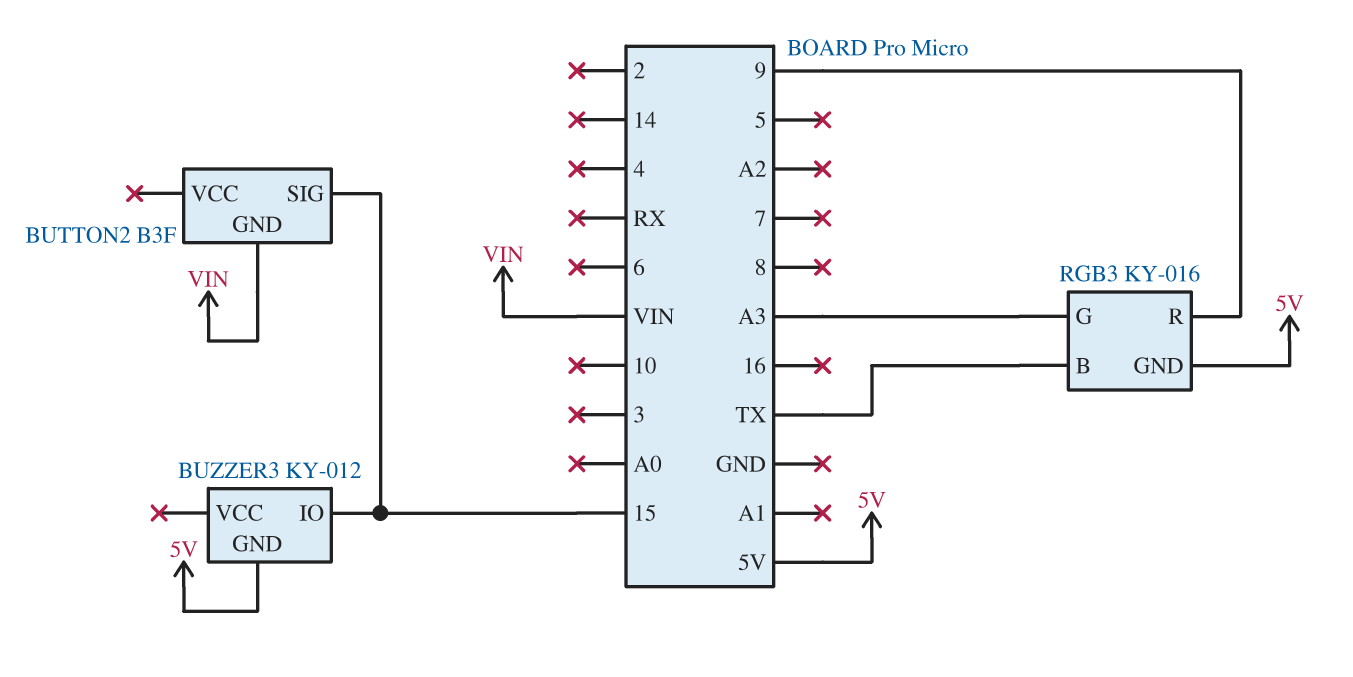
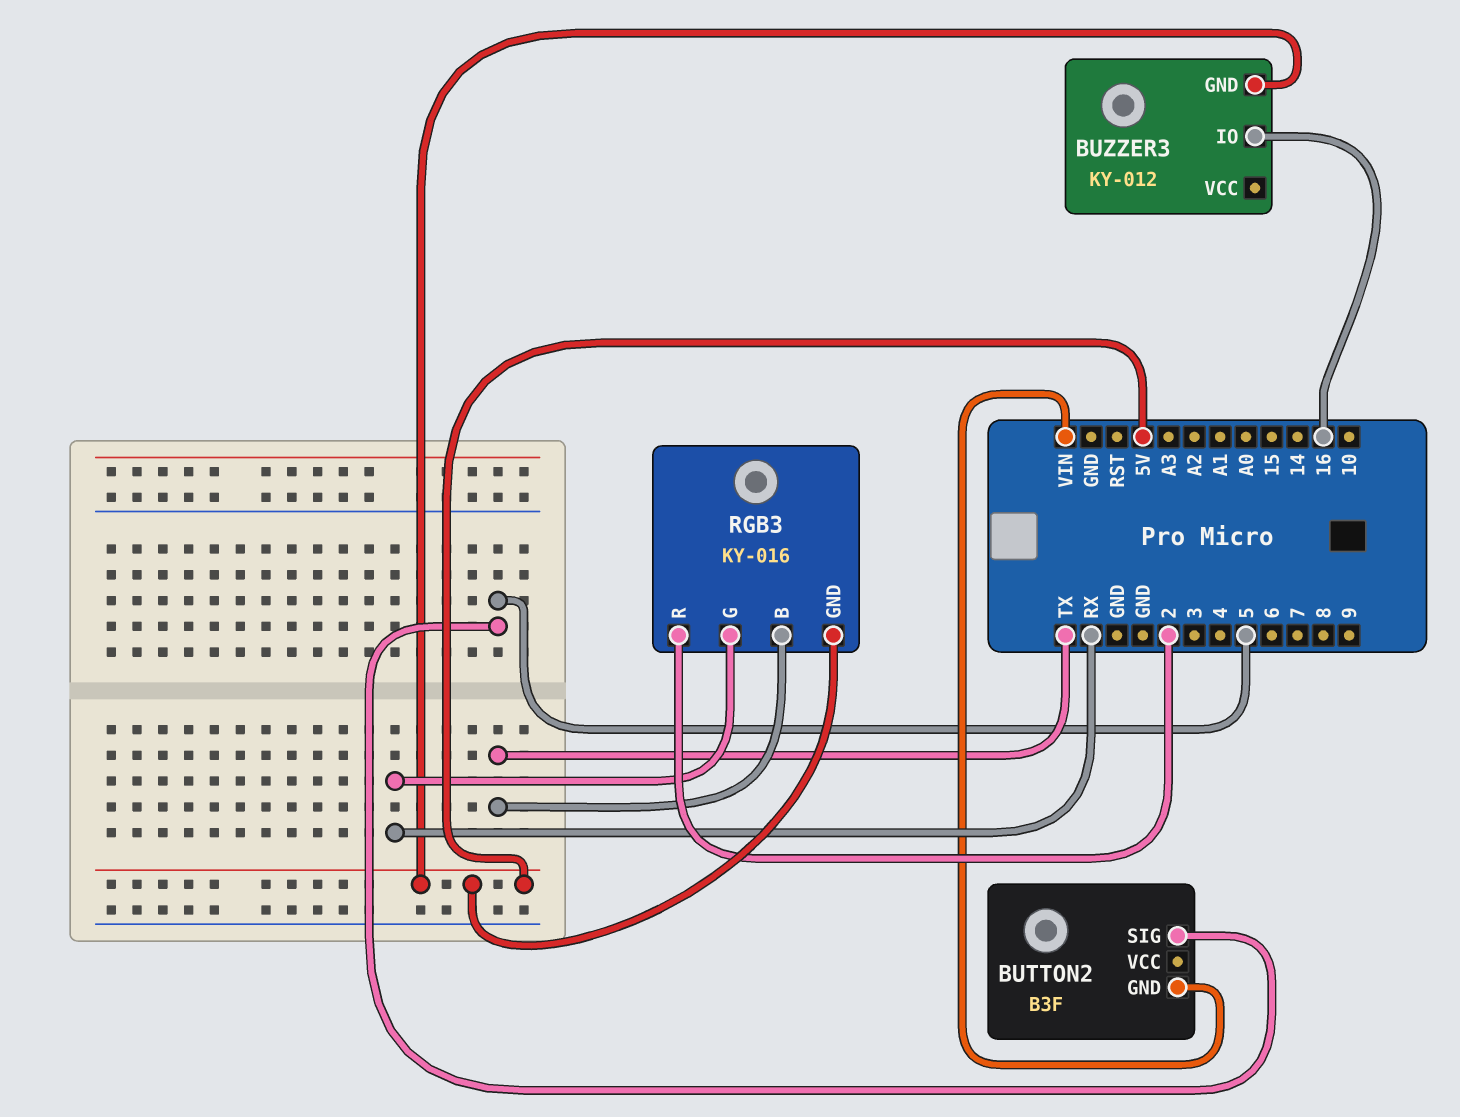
BUTTON2 pin SIG: 15 -> 5
BUZZER3 pin IO: 15 -> 16
RGB3 pin G: A3 -> RX
RGB3 pin R: 9 -> 2

